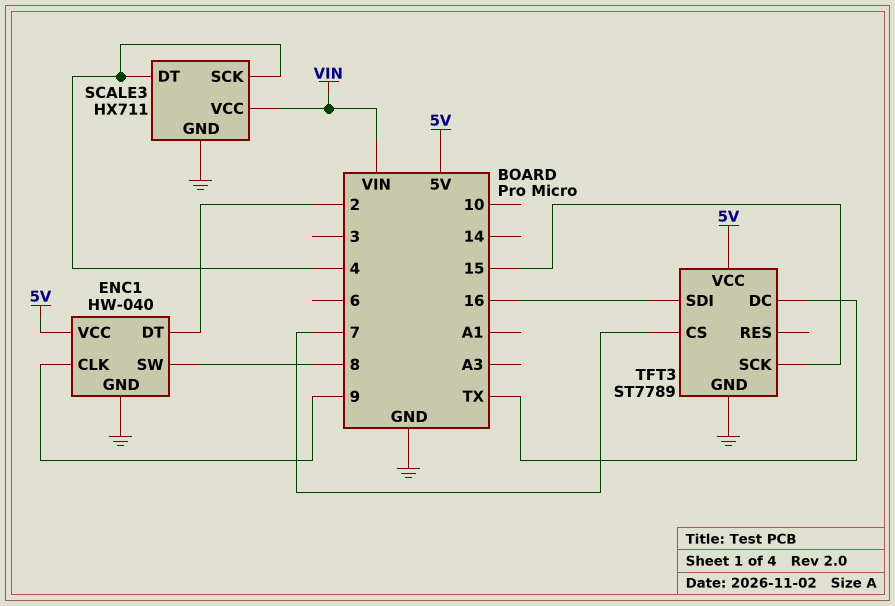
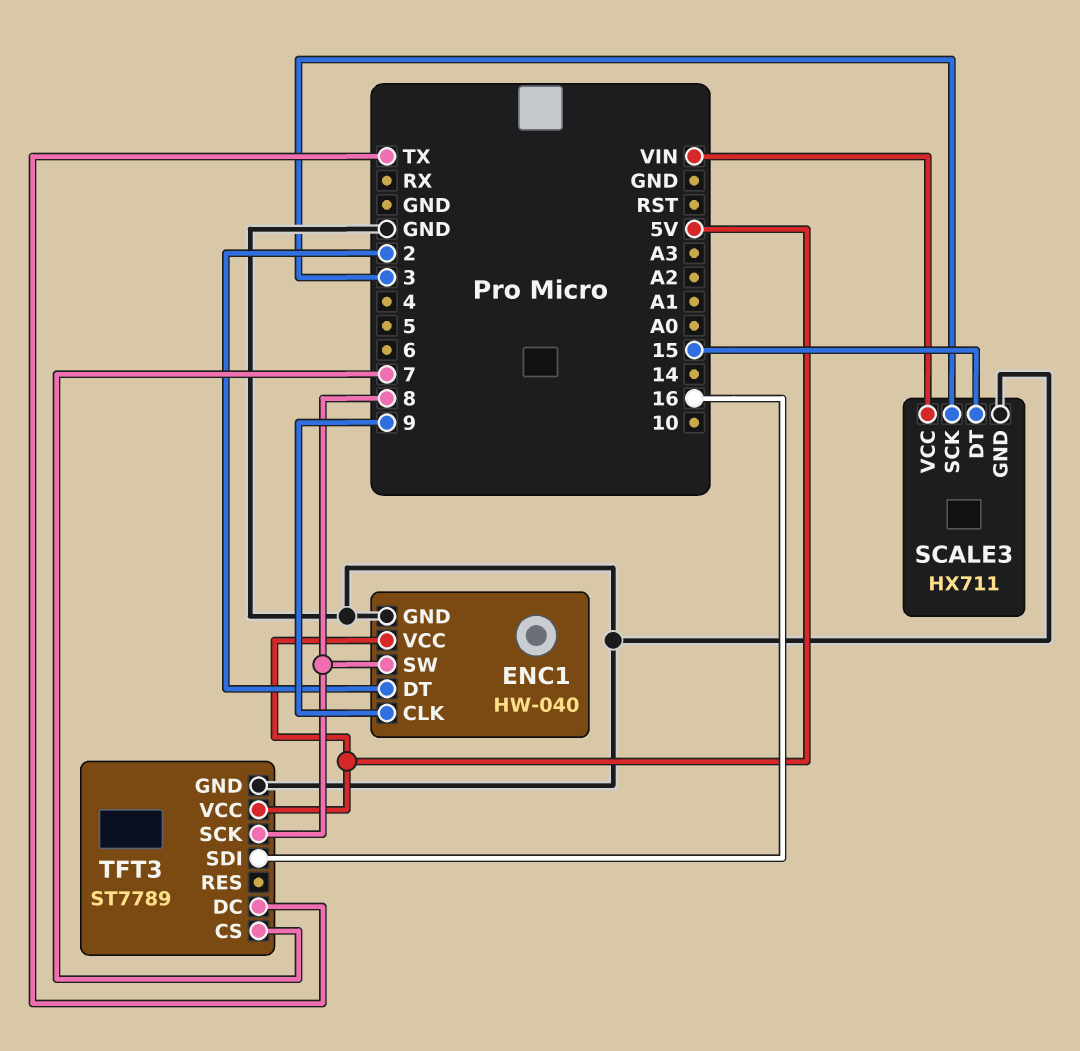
SCALE3 pin DT: 4 -> 15
SCALE3 pin SCK: 4 -> 3
TFT3 pin SCK: 15 -> 8

